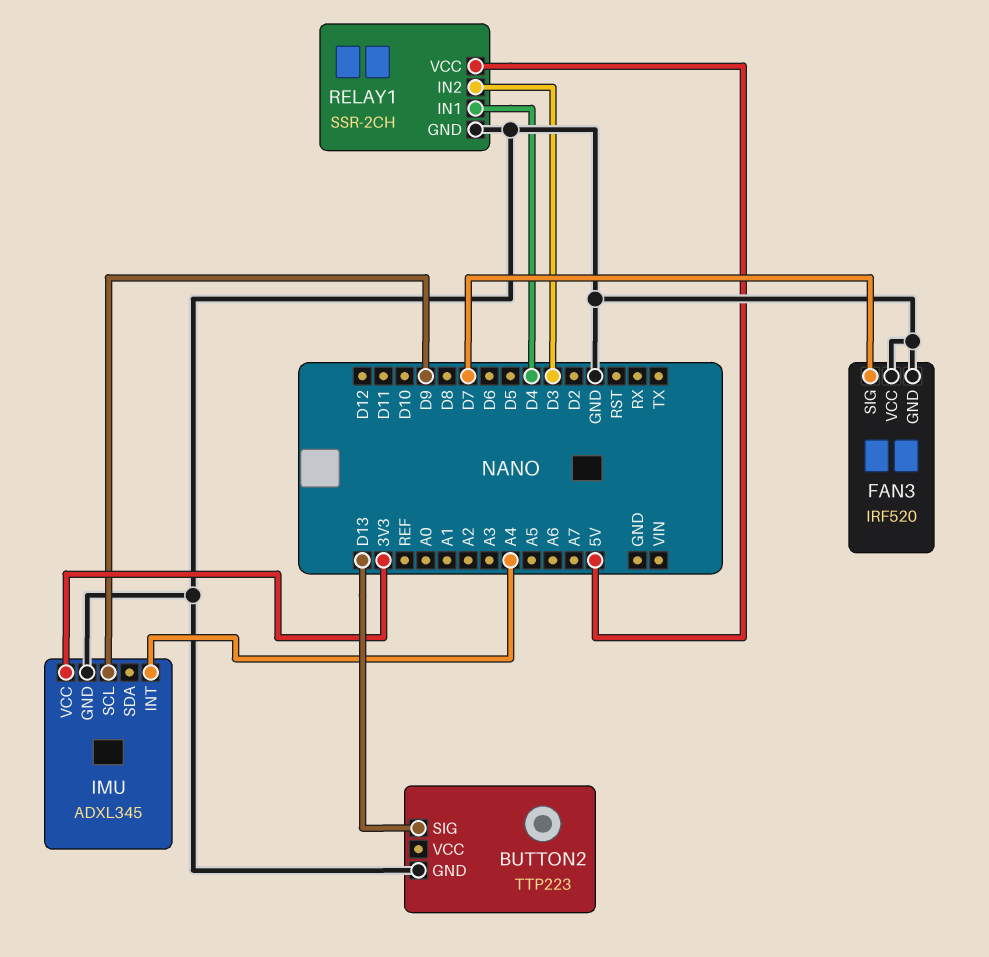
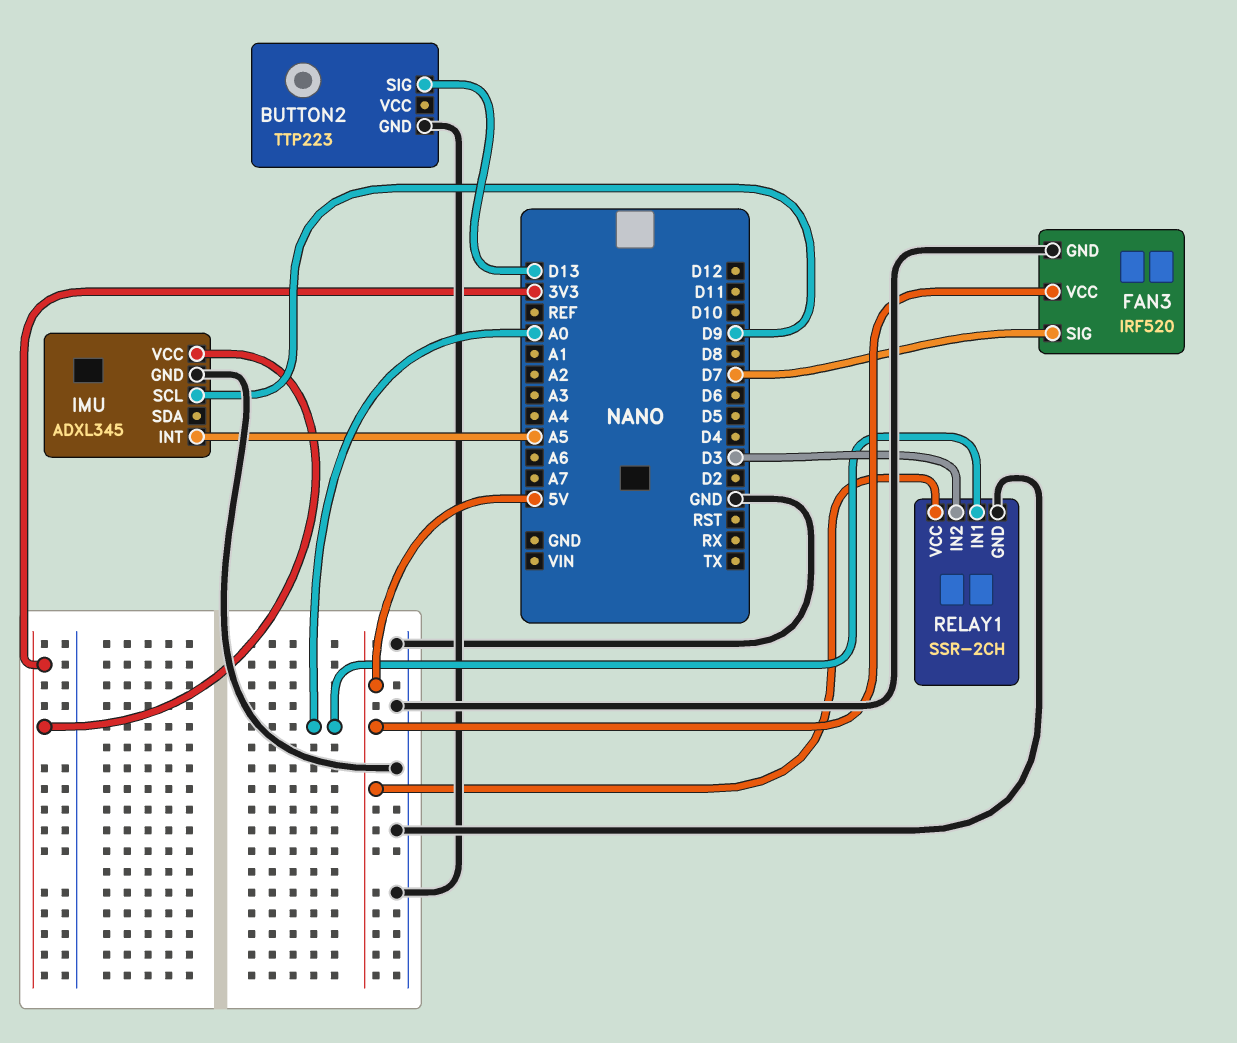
FAN3 pin VCC: GND -> 5V
IMU pin INT: A4 -> A5
RELAY1 pin IN1: D4 -> A0

